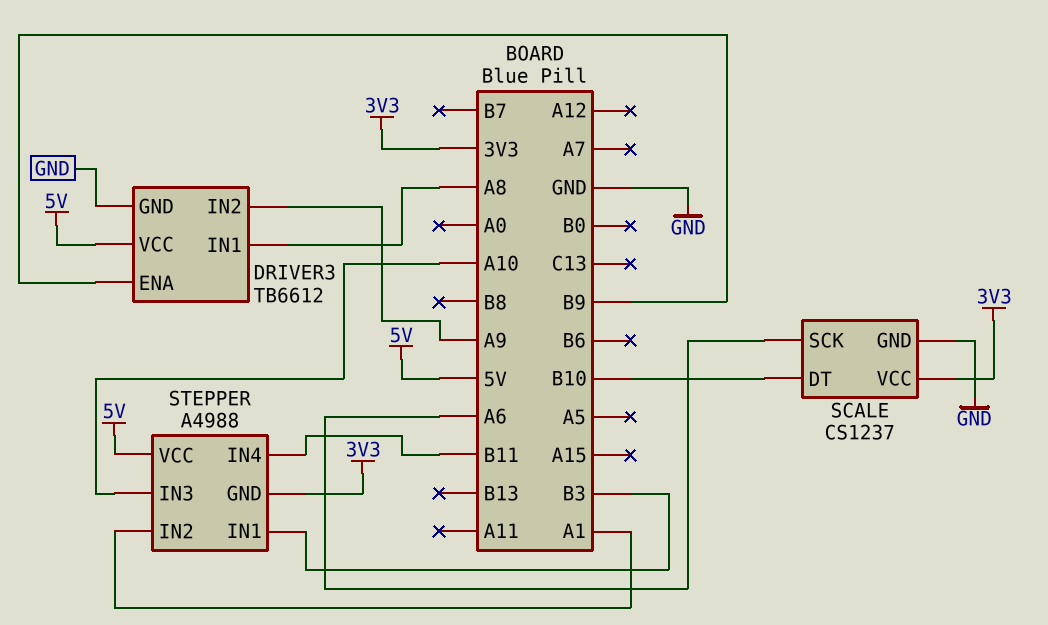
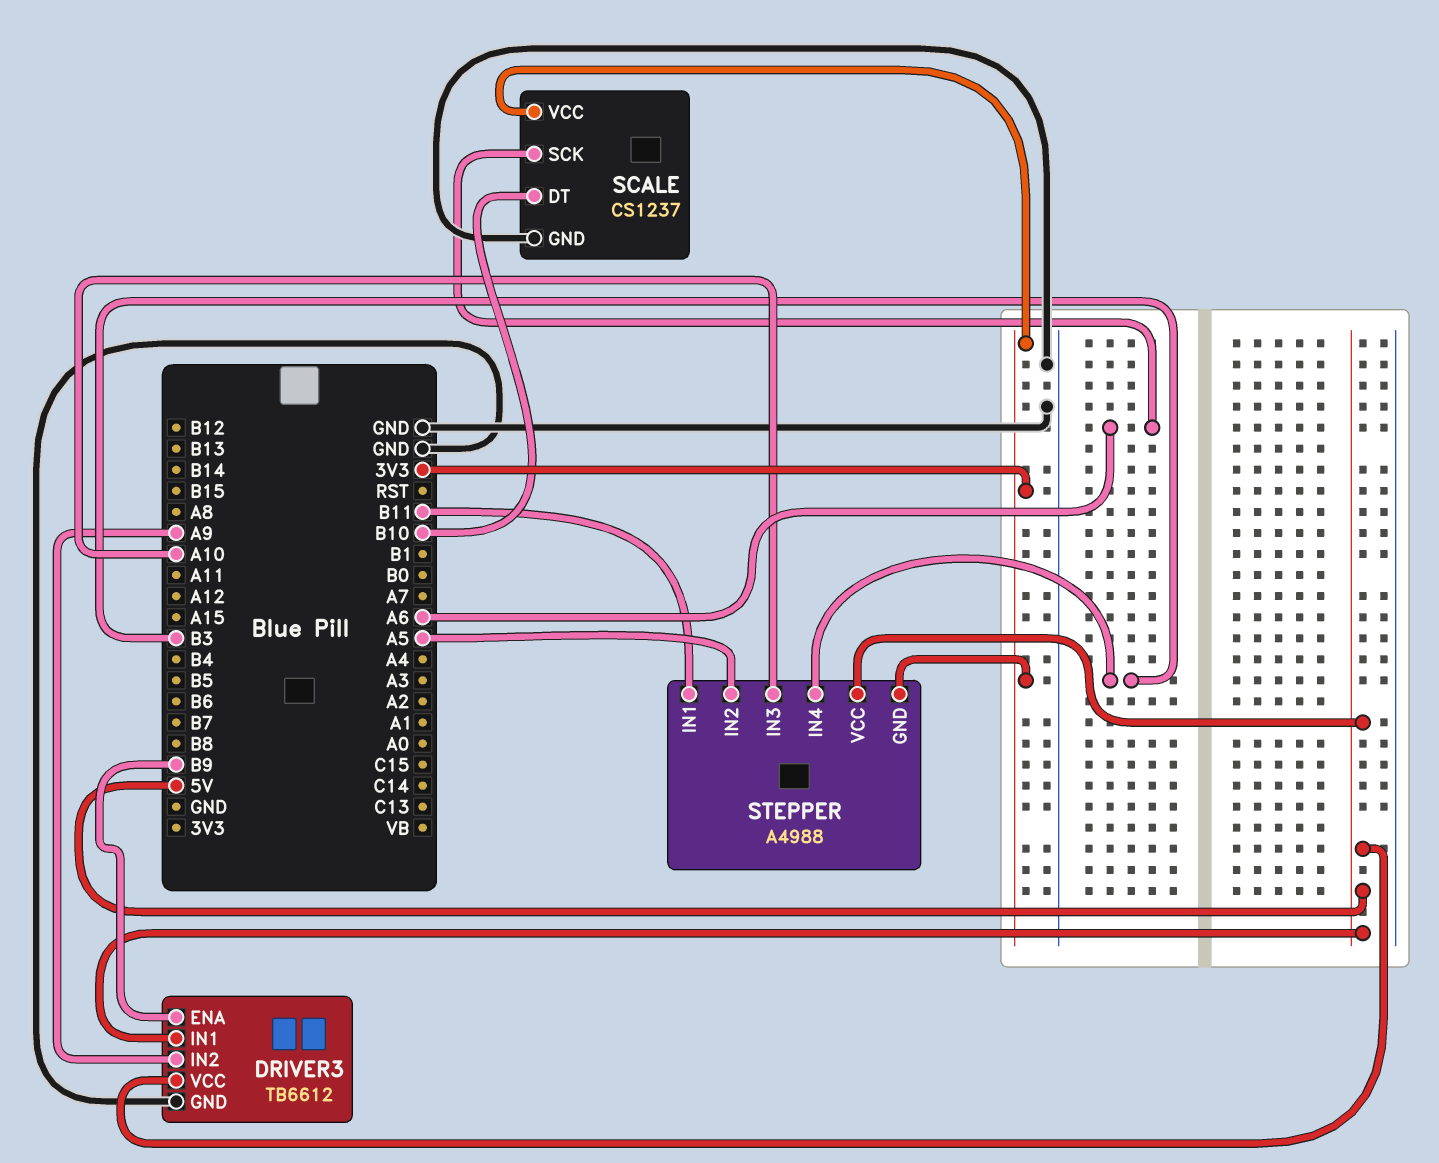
DRIVER3 pin IN1: A8 -> 5V
STEPPER pin IN1: B3 -> B11
STEPPER pin IN2: A1 -> A5
STEPPER pin IN4: B11 -> B3

